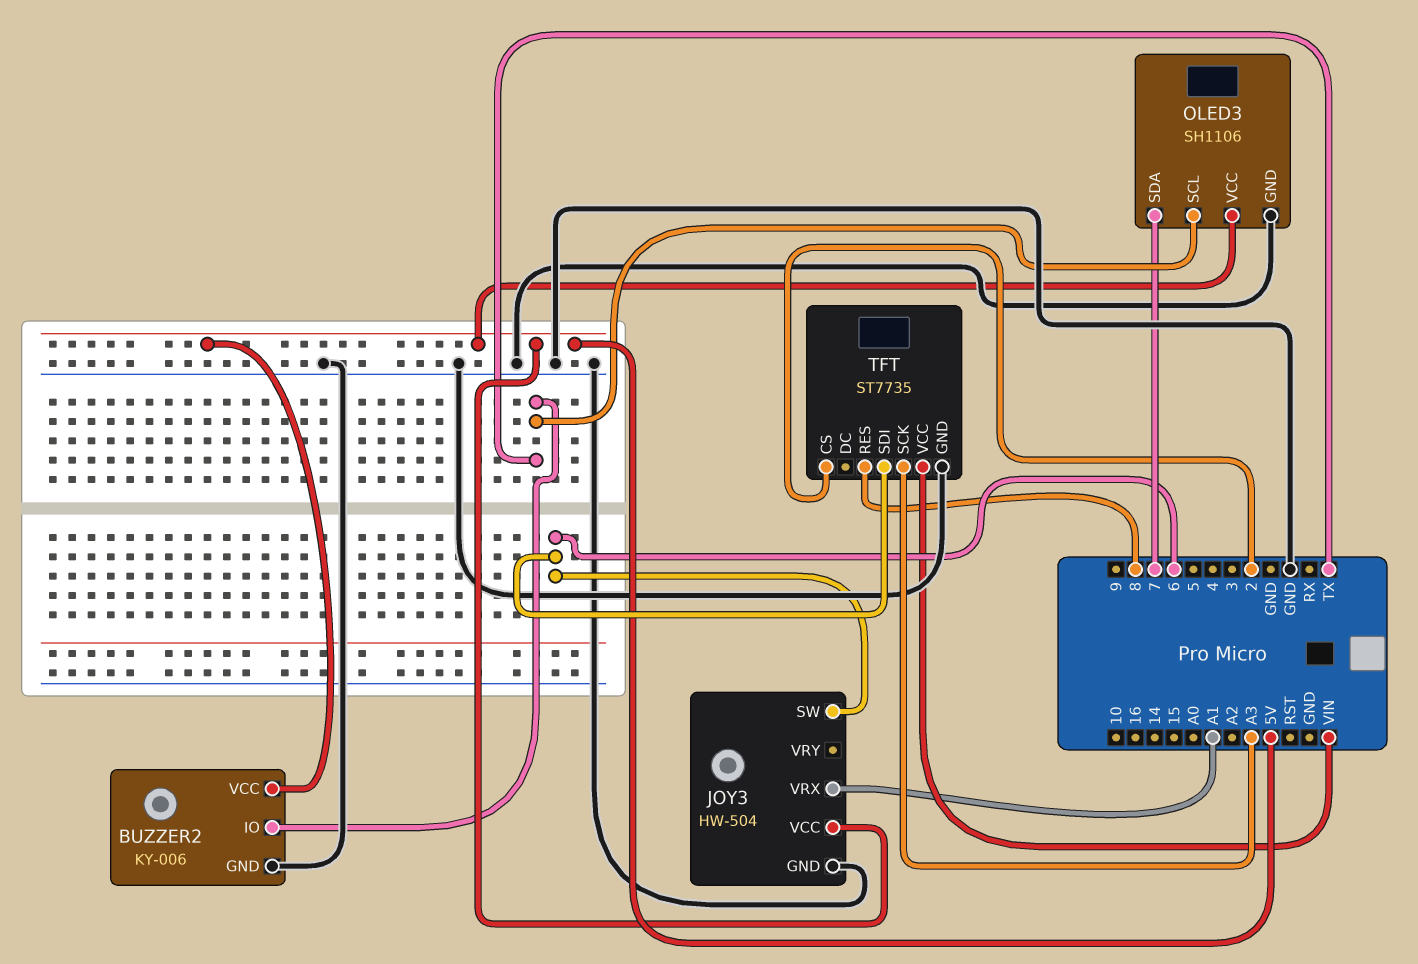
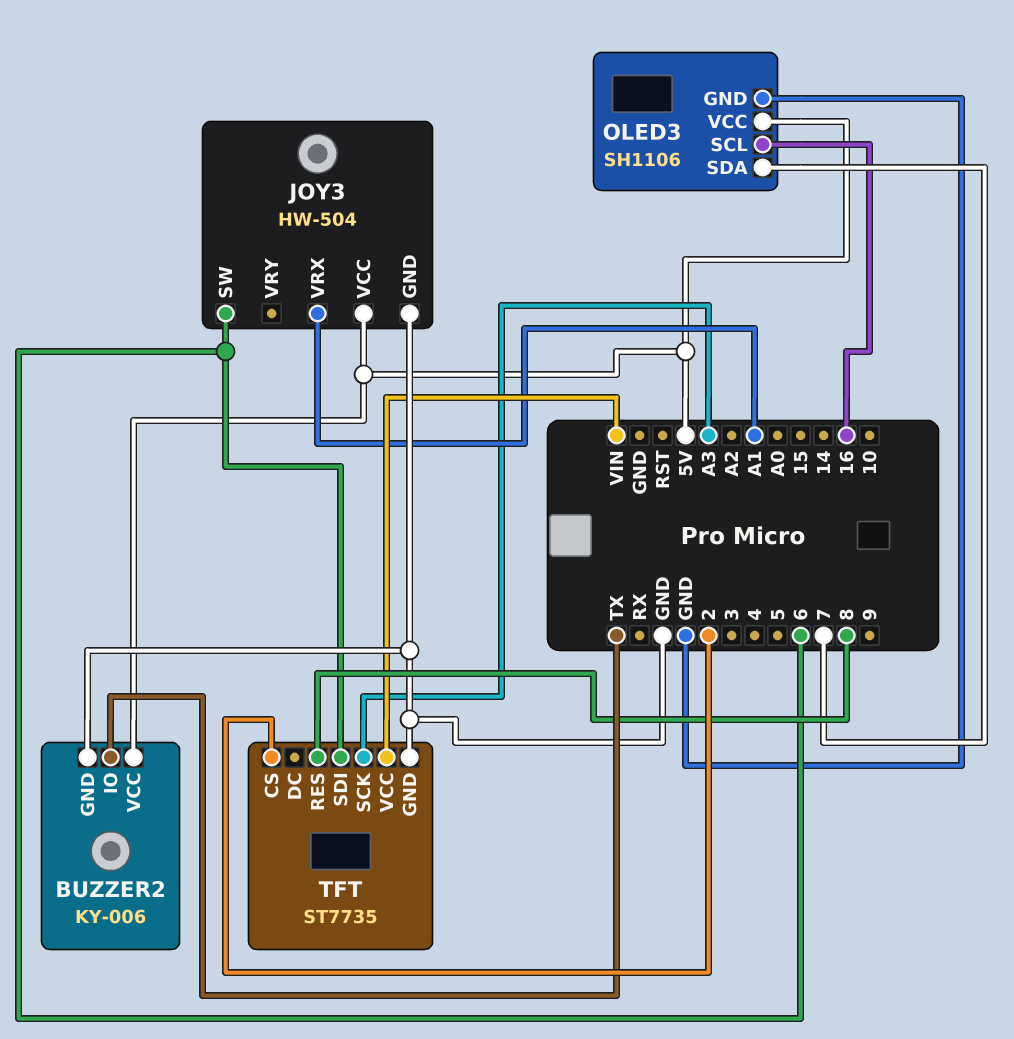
OLED3 pin SCL: TX -> 16

